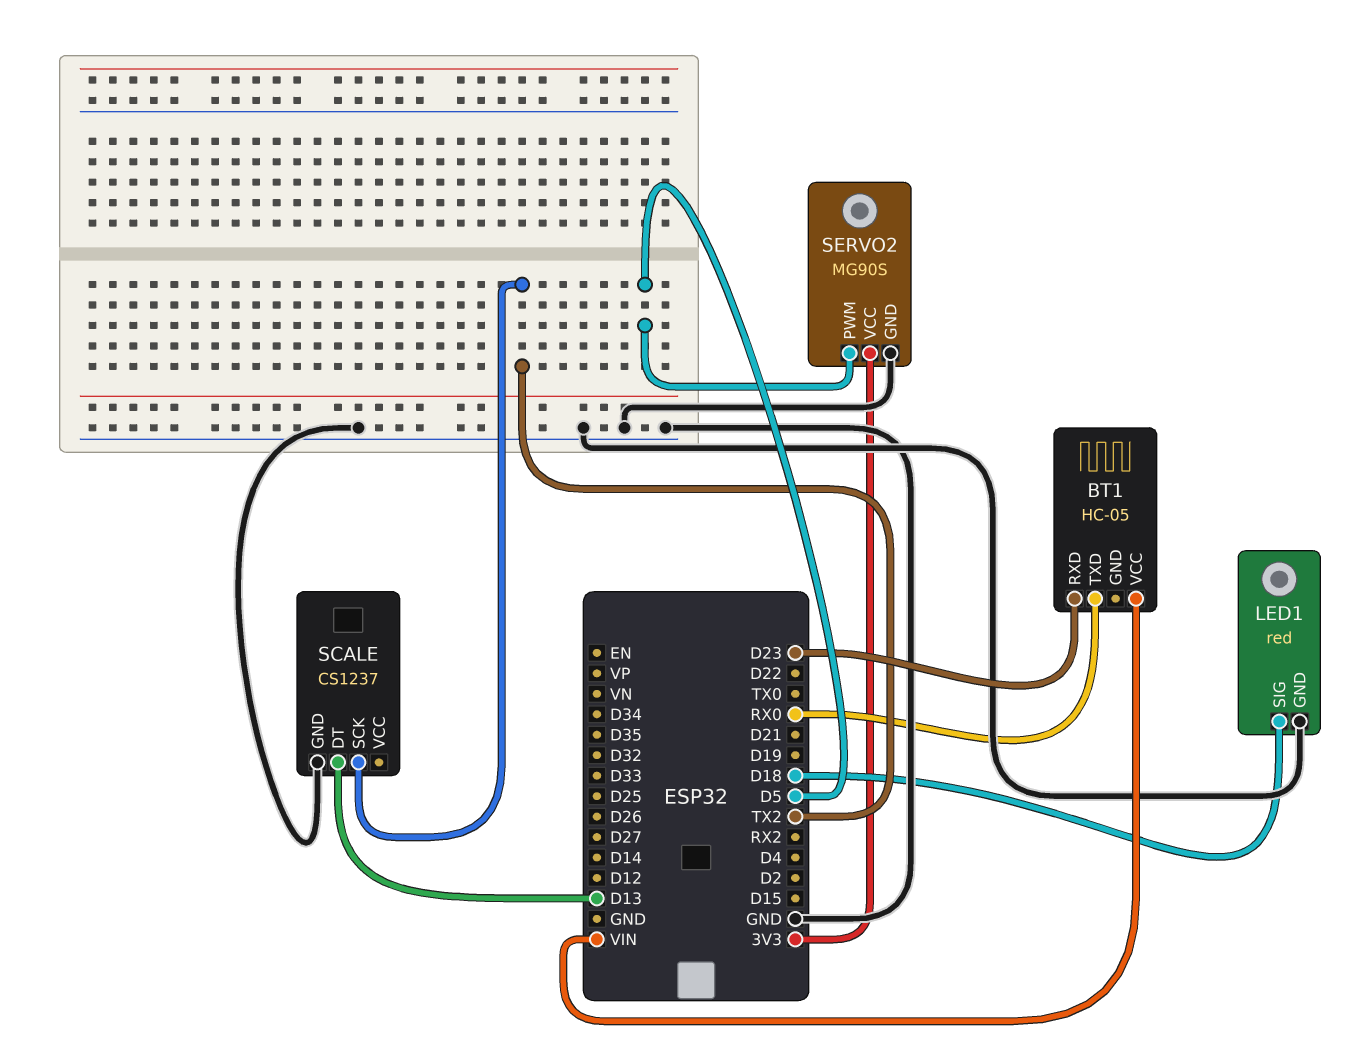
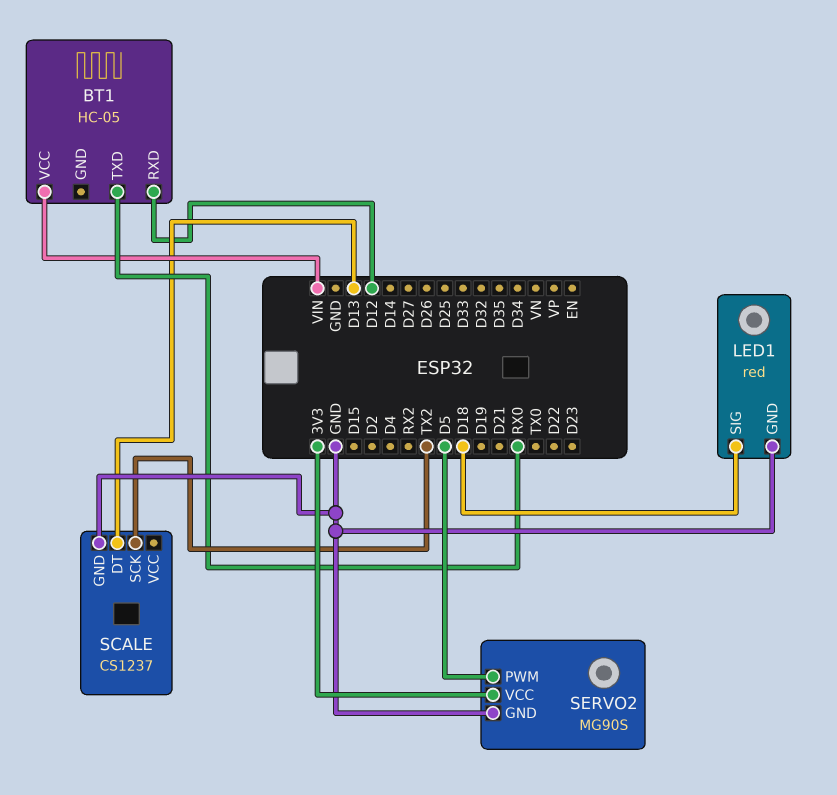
BT1 pin RXD: D23 -> D12

